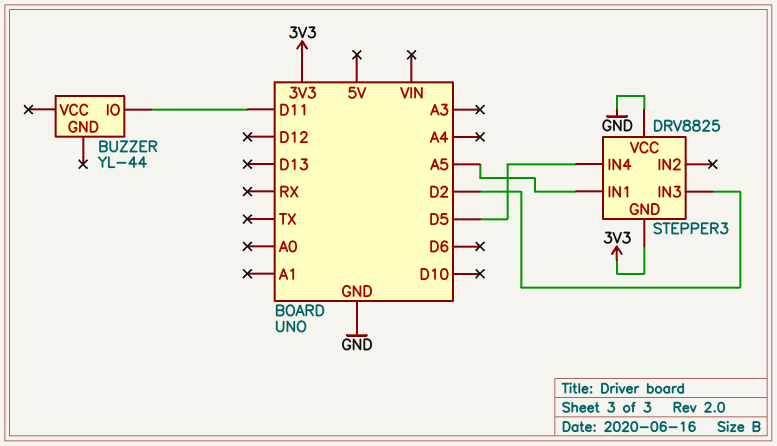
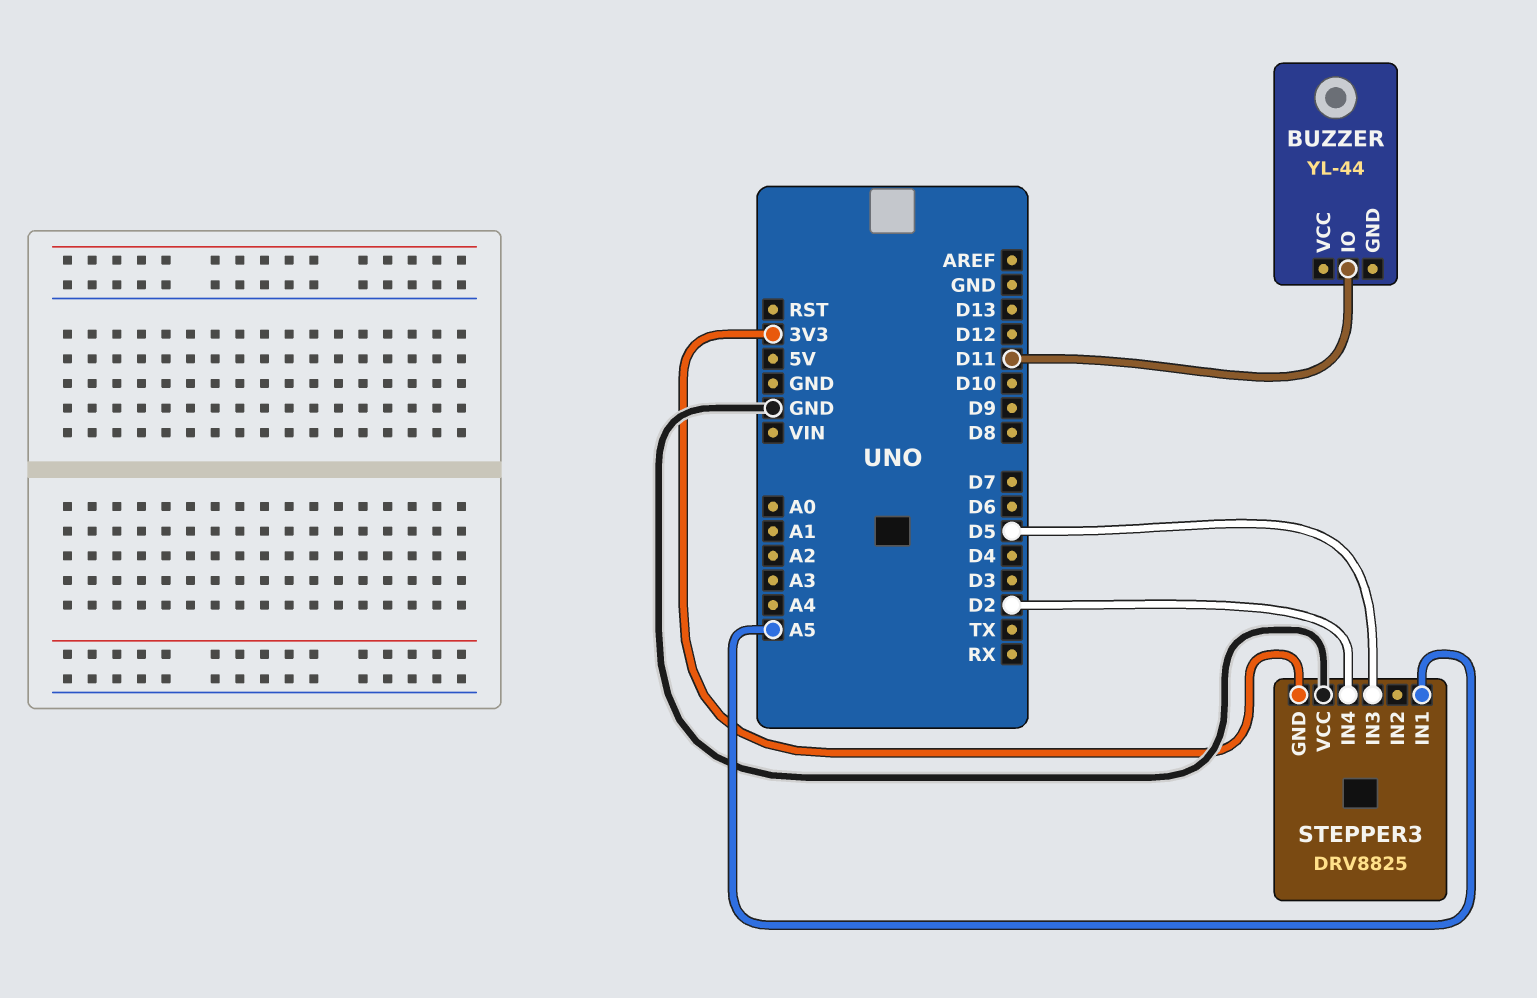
STEPPER3 pin IN3: D2 -> D5
STEPPER3 pin IN4: D5 -> D2

